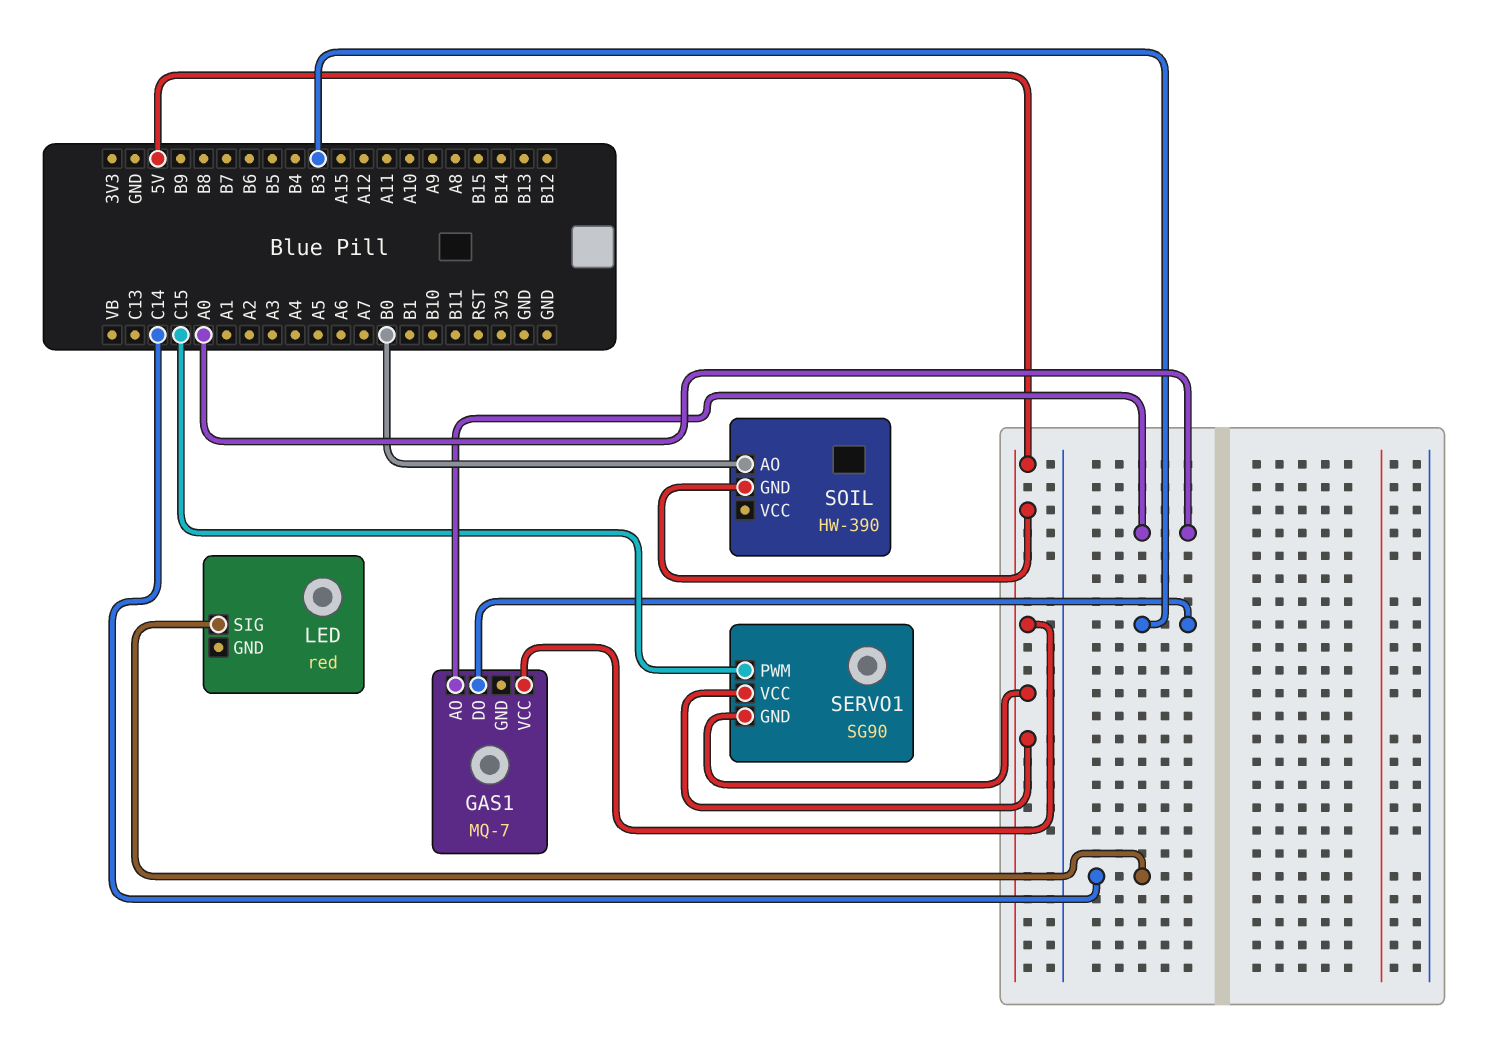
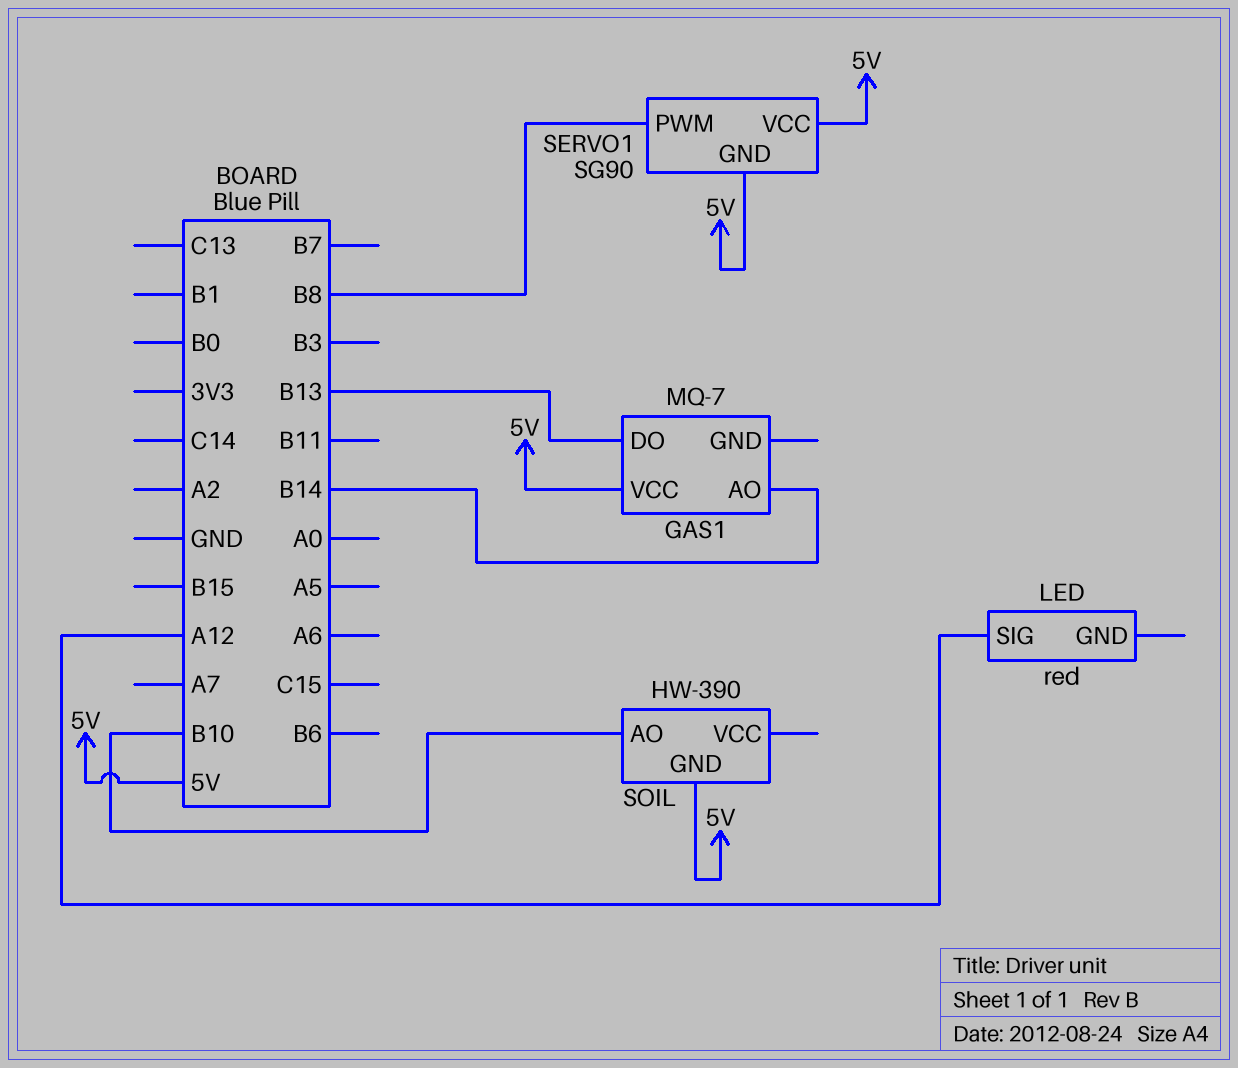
GAS1 pin AO: A0 -> B14
GAS1 pin DO: B3 -> B13
LED pin SIG: C14 -> A12
SERVO1 pin PWM: C15 -> B8
SOIL pin AO: B0 -> B10

